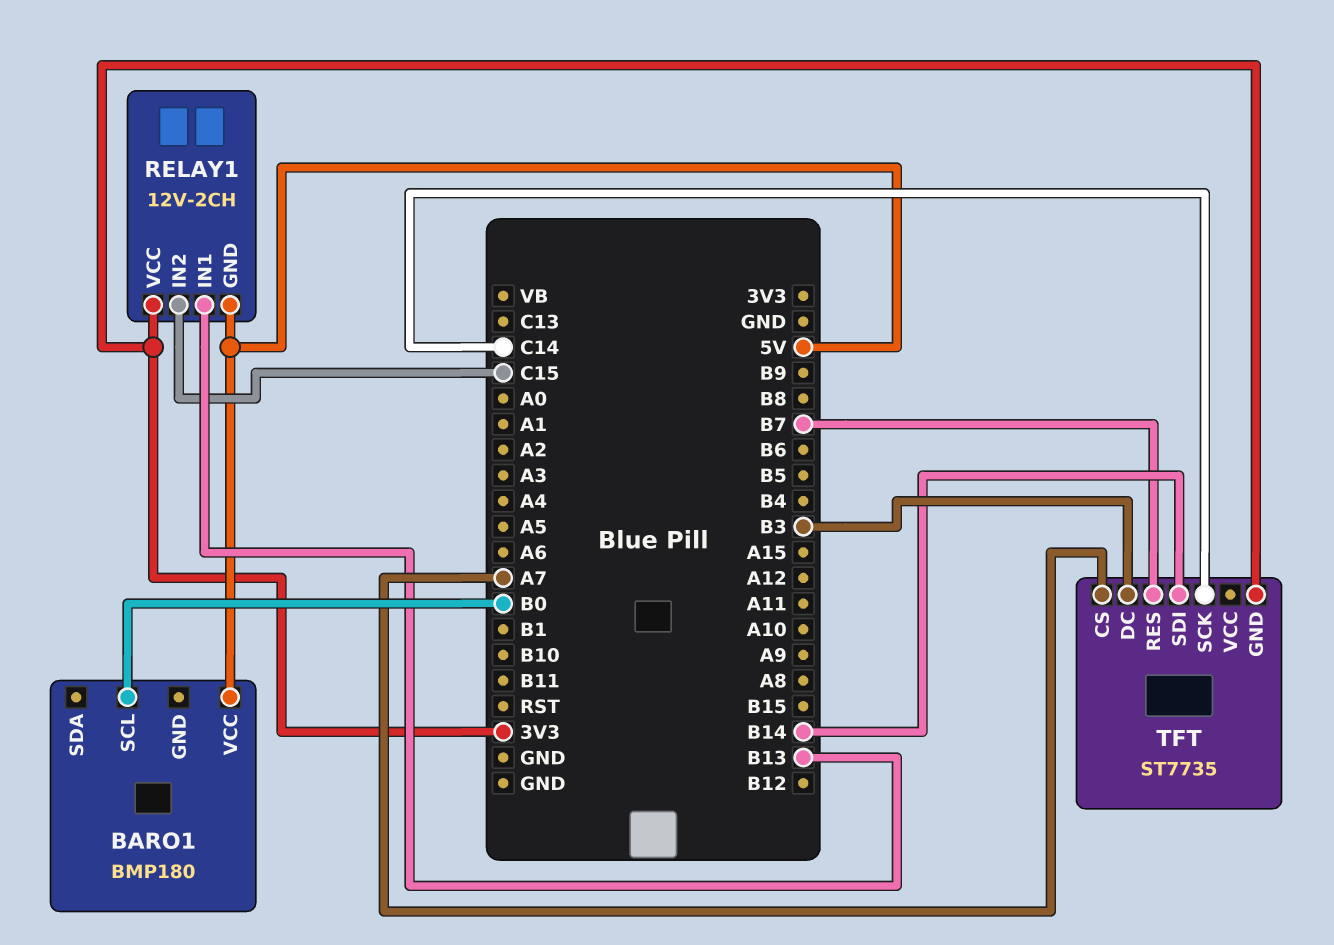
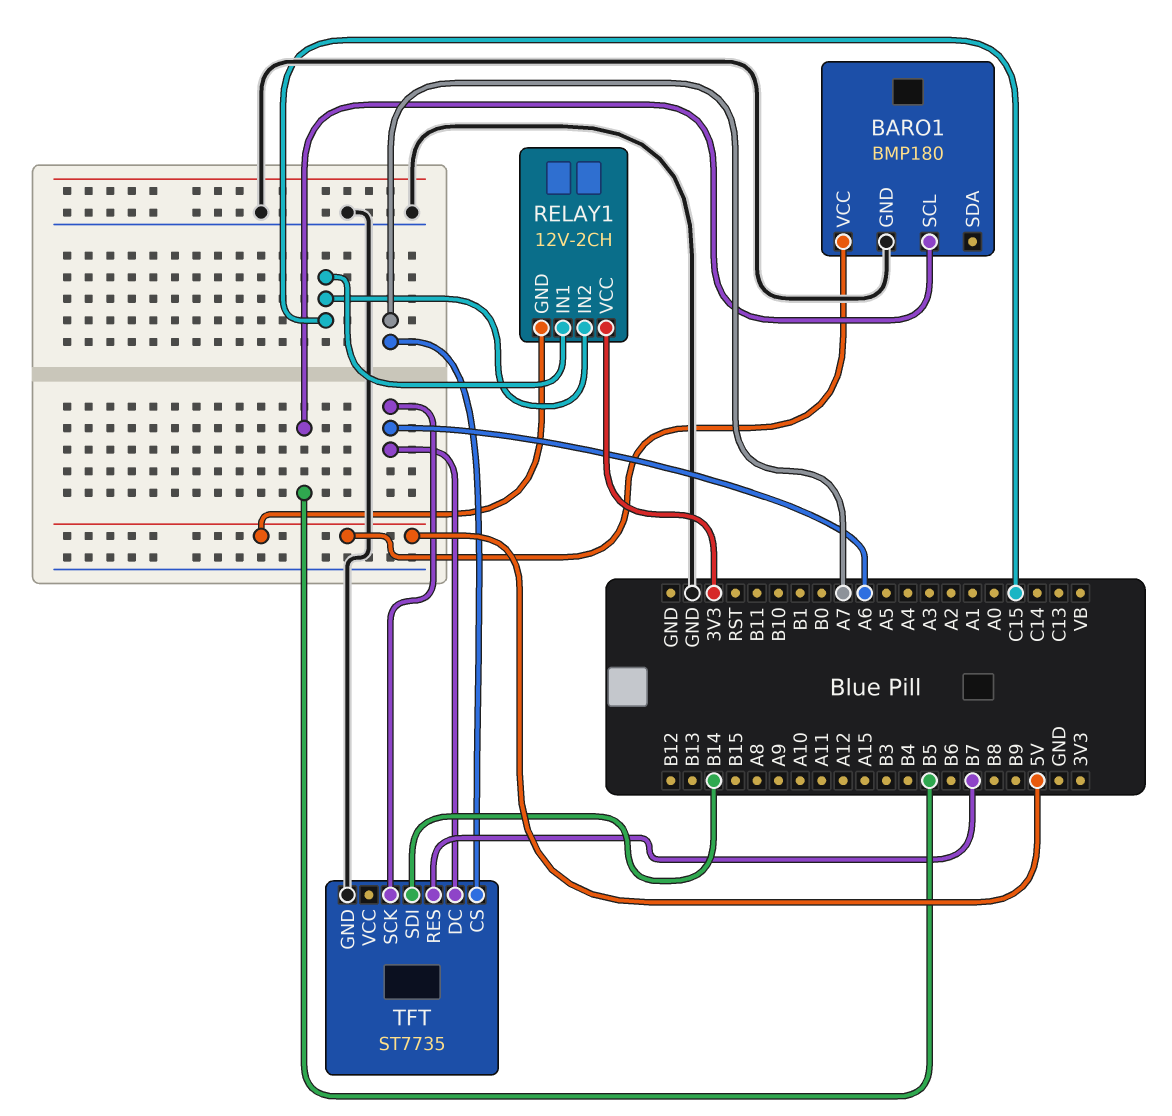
BARO1 pin GND: none -> GND
BARO1 pin SCL: B0 -> B5
RELAY1 pin IN1: B13 -> C15
TFT pin DC: B3 -> A6
TFT pin GND: 3V3 -> GND
TFT pin SCK: C14 -> A6

